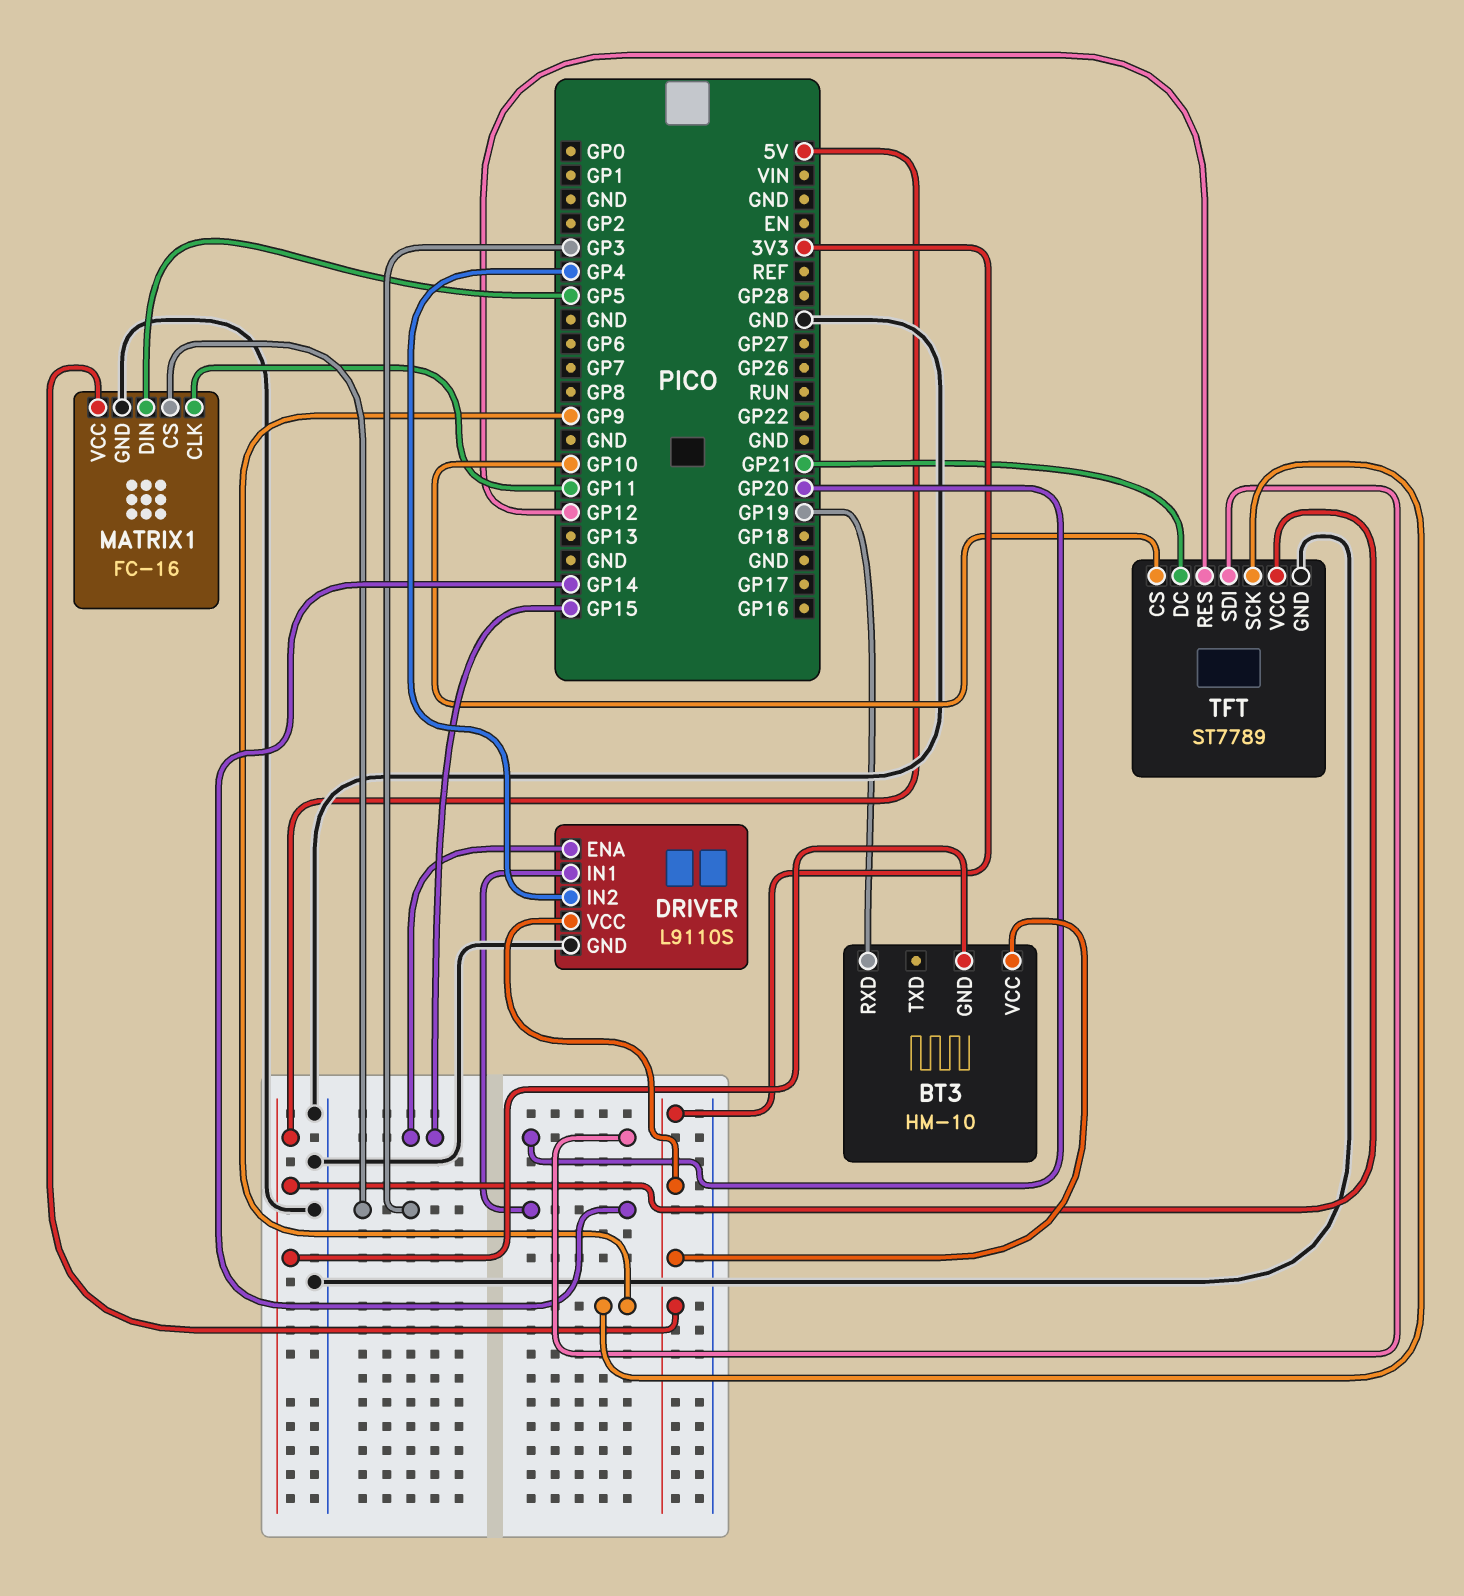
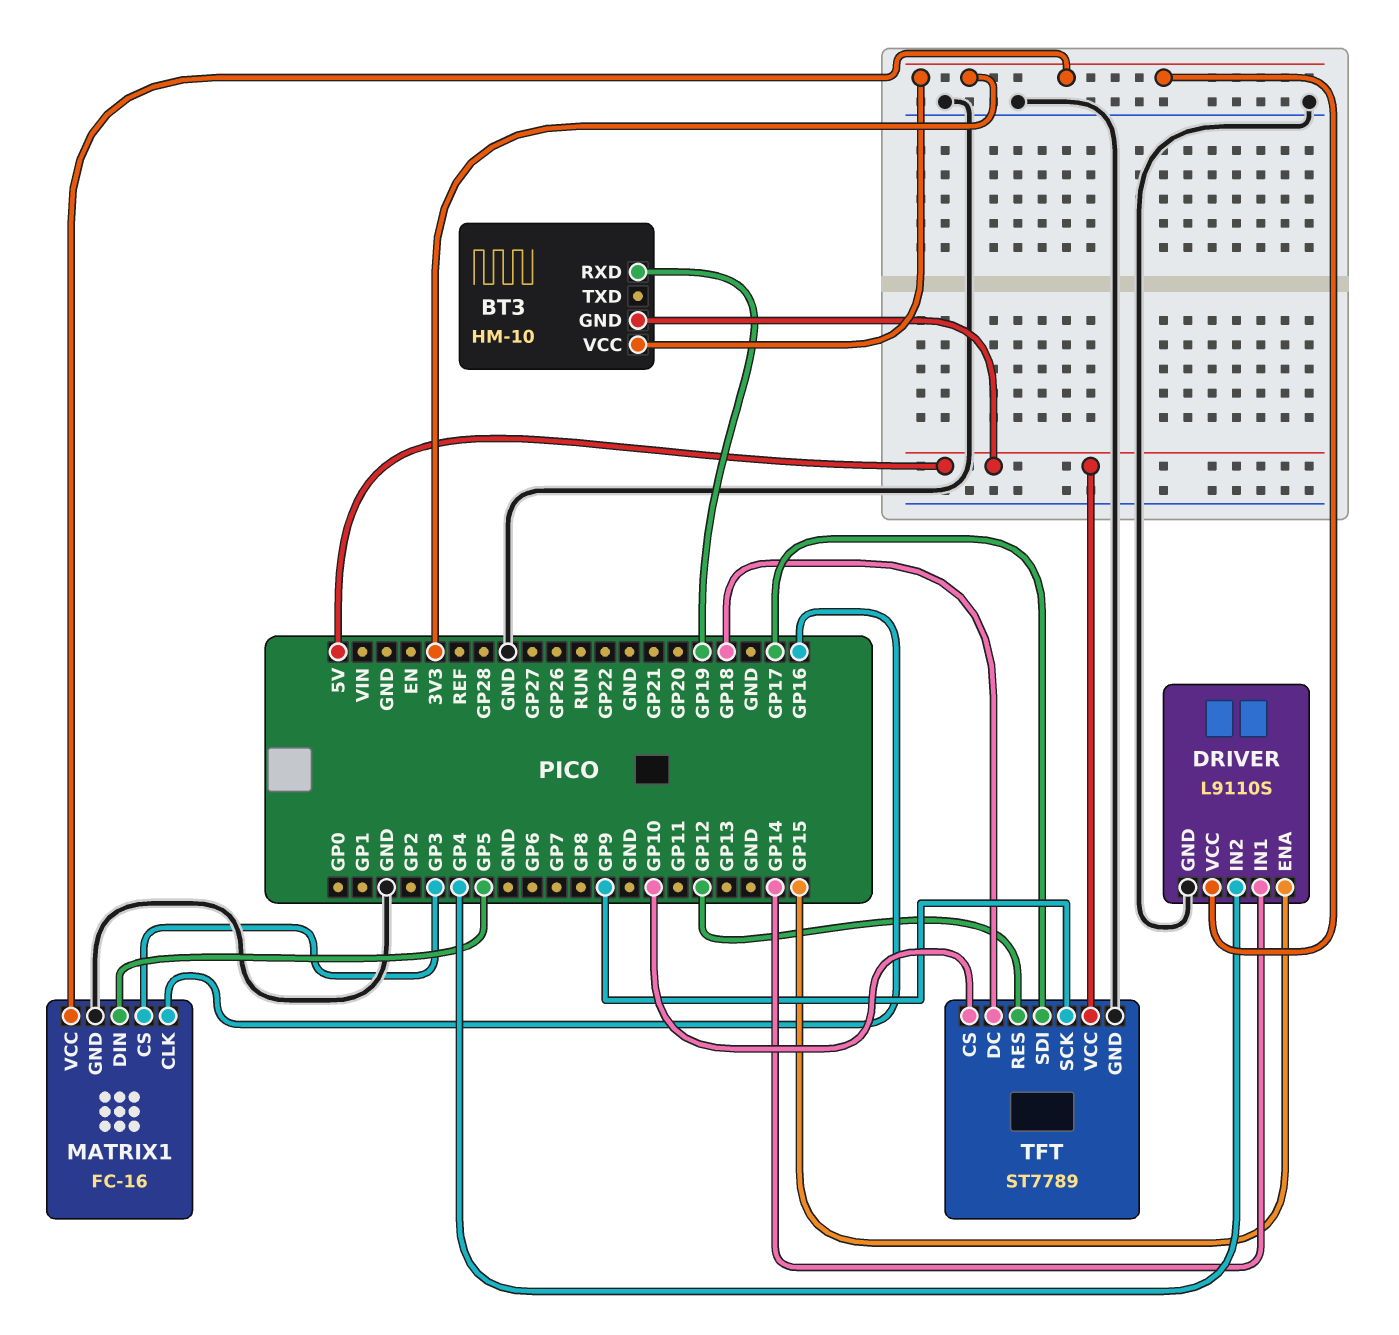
MATRIX1 pin CLK: GP11 -> GP16
TFT pin DC: GP21 -> GP18
TFT pin SDI: GP20 -> GP17

